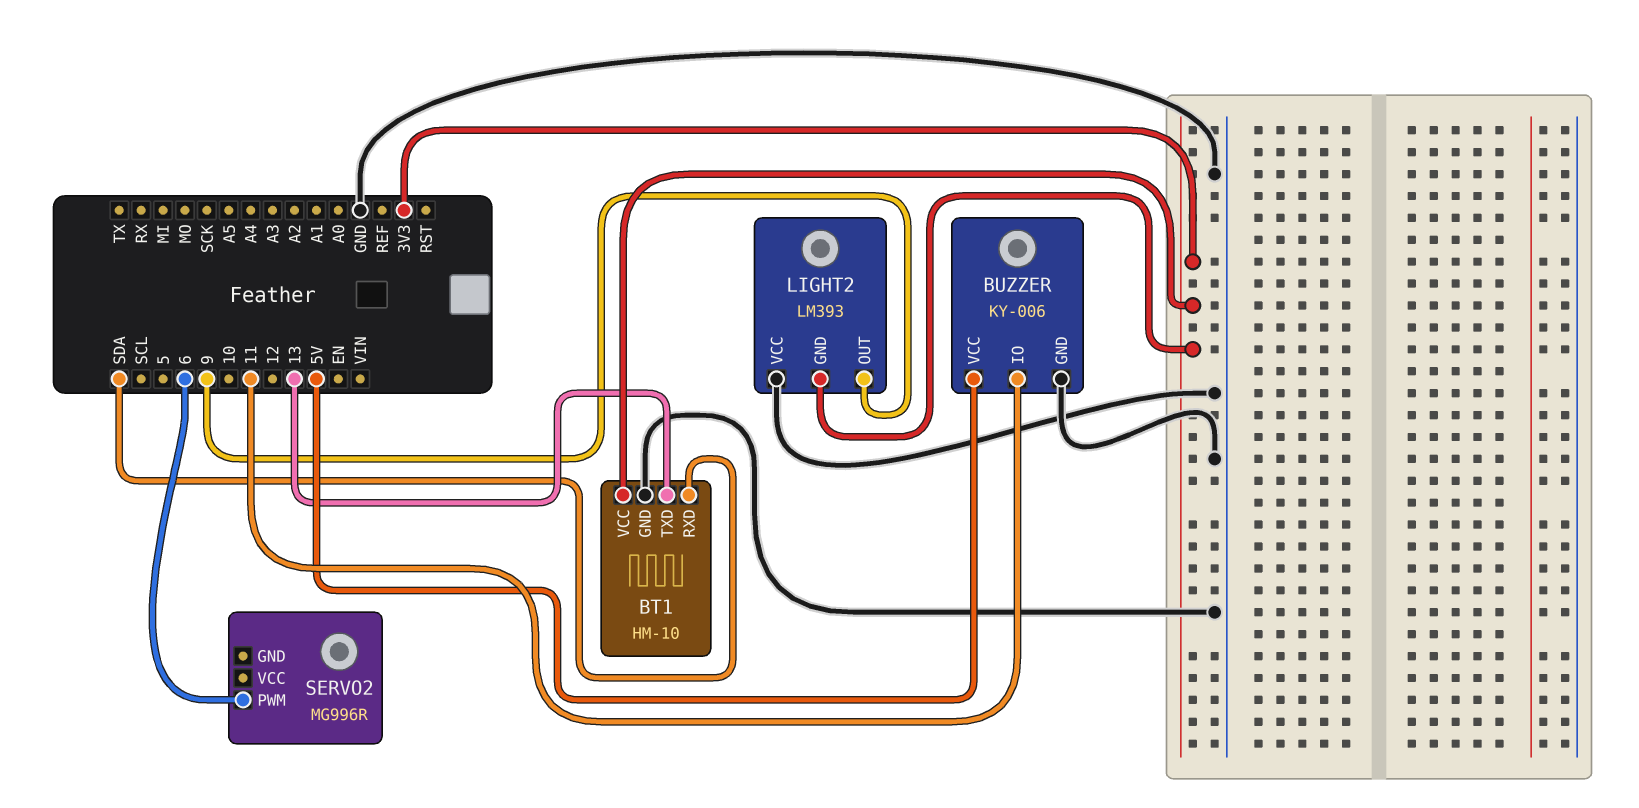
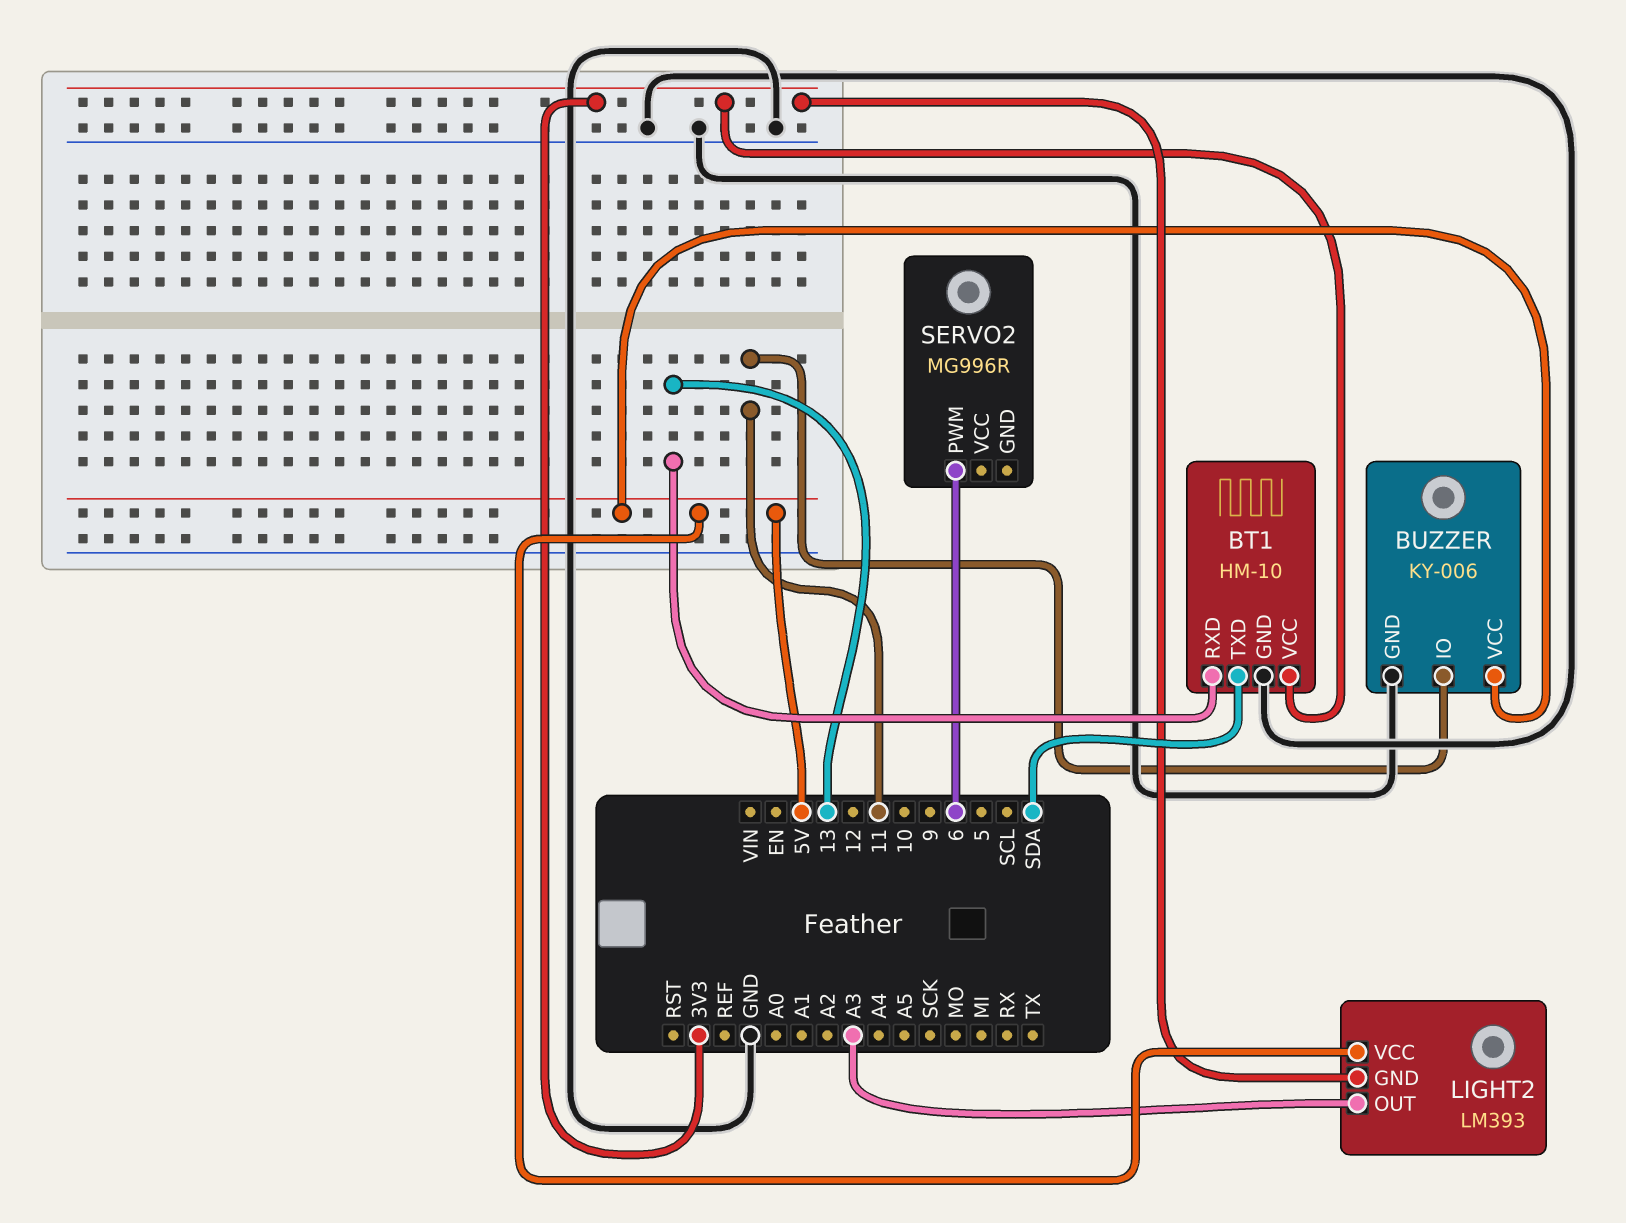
BT1 pin RXD: SDA -> 13
BT1 pin TXD: 13 -> SDA
LIGHT2 pin OUT: 9 -> A3
LIGHT2 pin VCC: GND -> 5V

